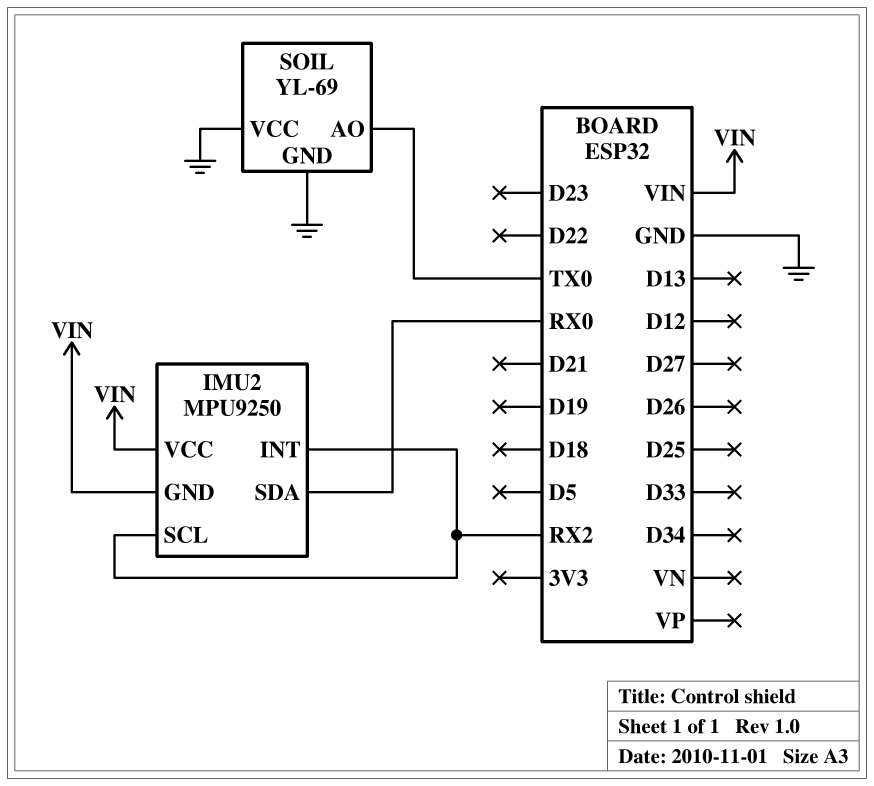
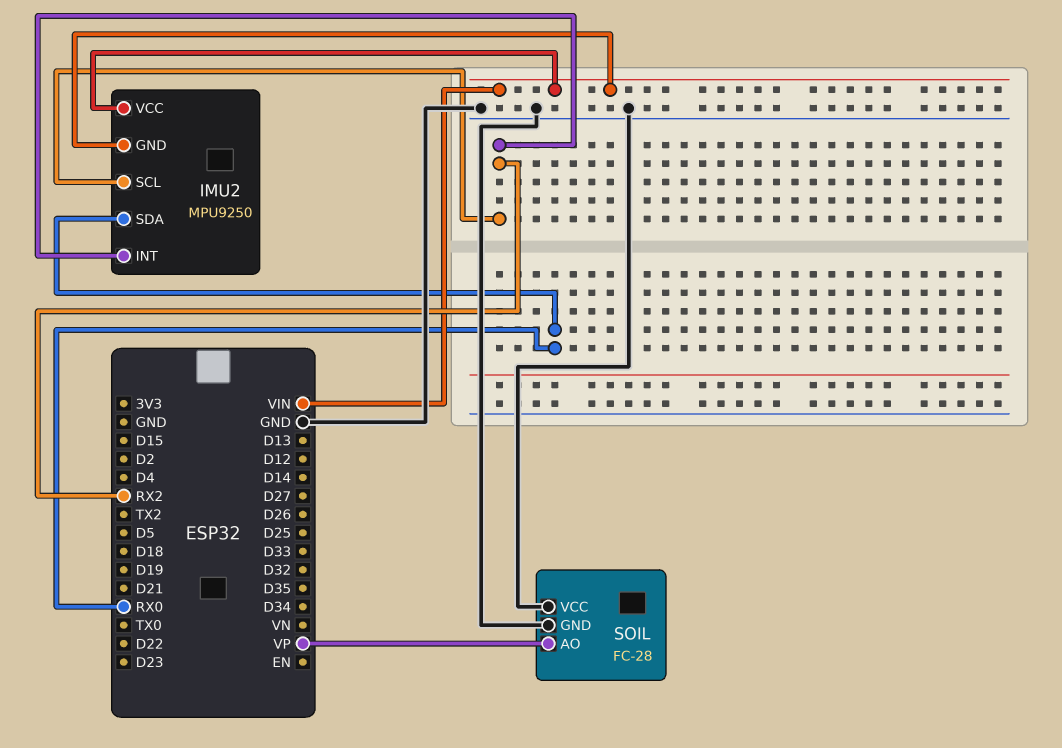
SOIL: YL-69 -> FC-28
SOIL pin AO: TX0 -> VP

